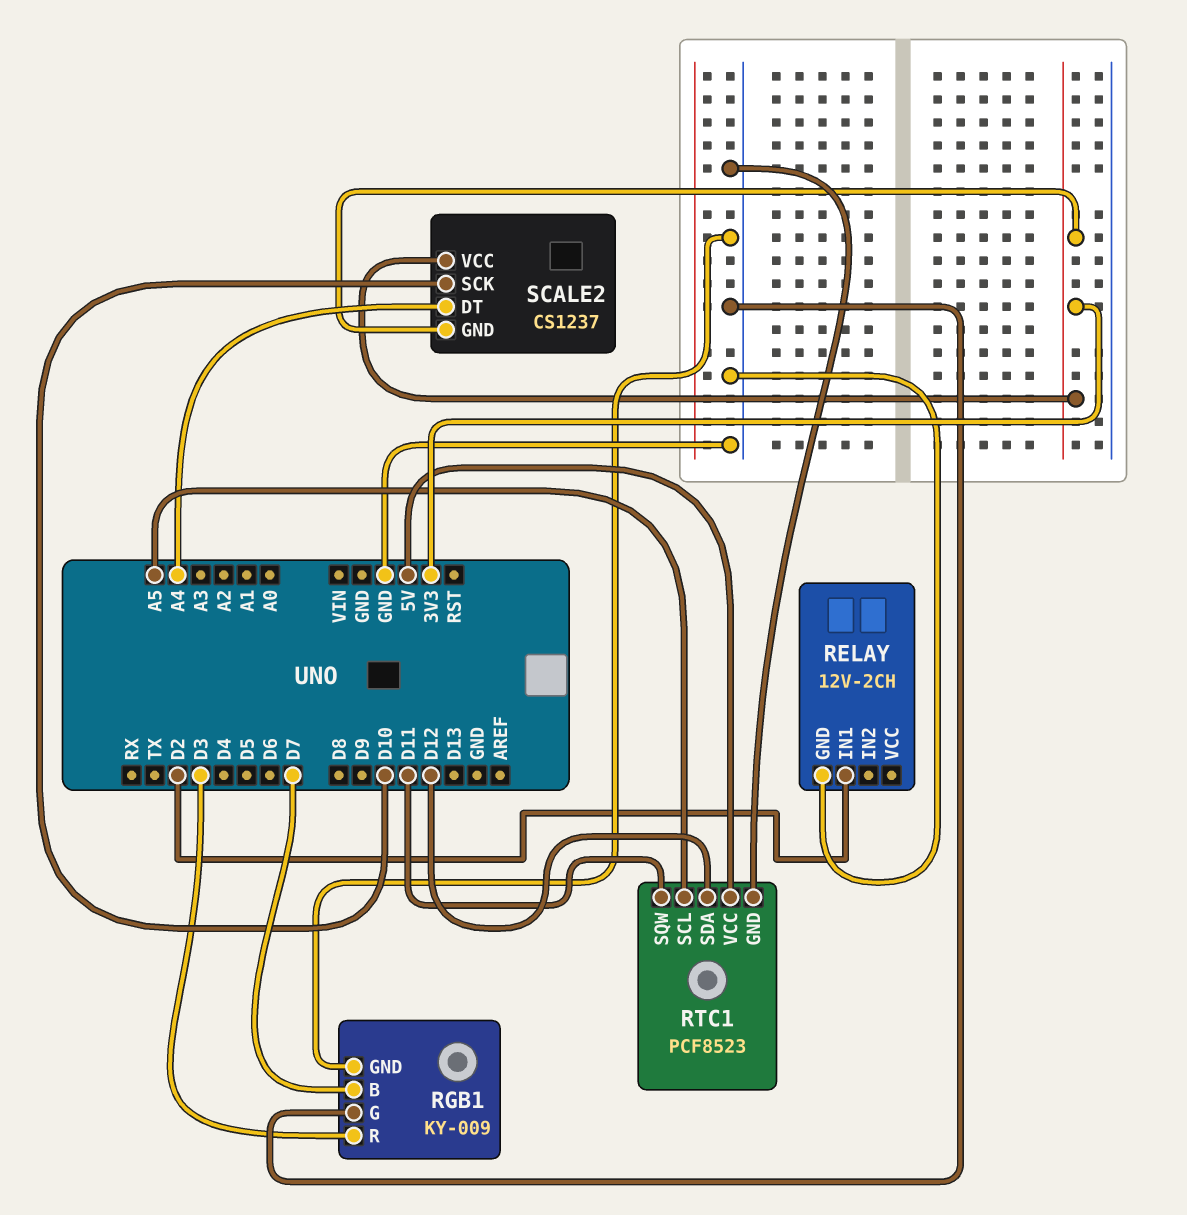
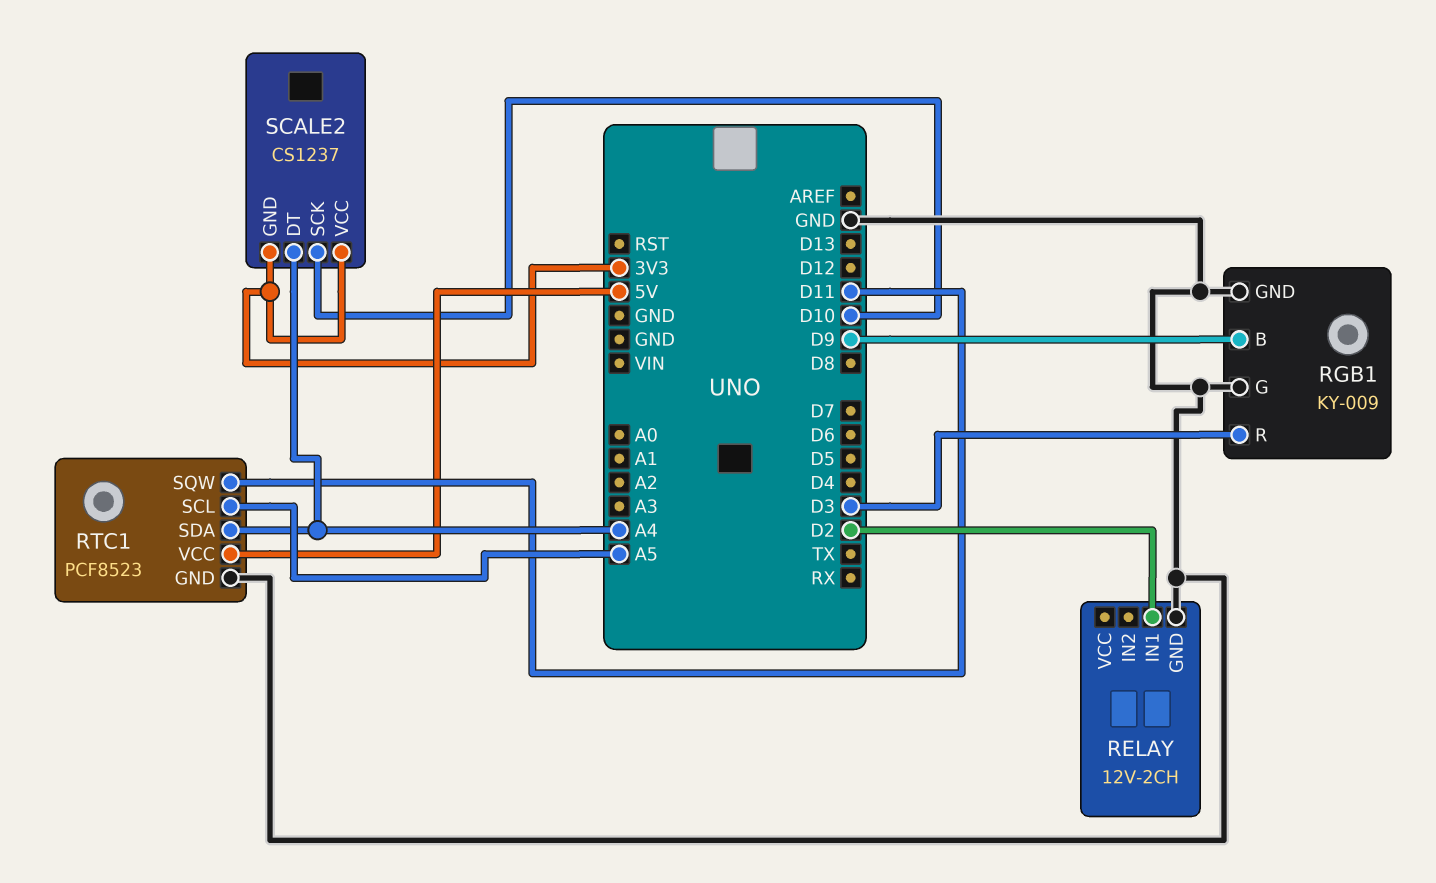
RGB1 pin B: D7 -> D9
RTC1 pin SDA: D12 -> A4

